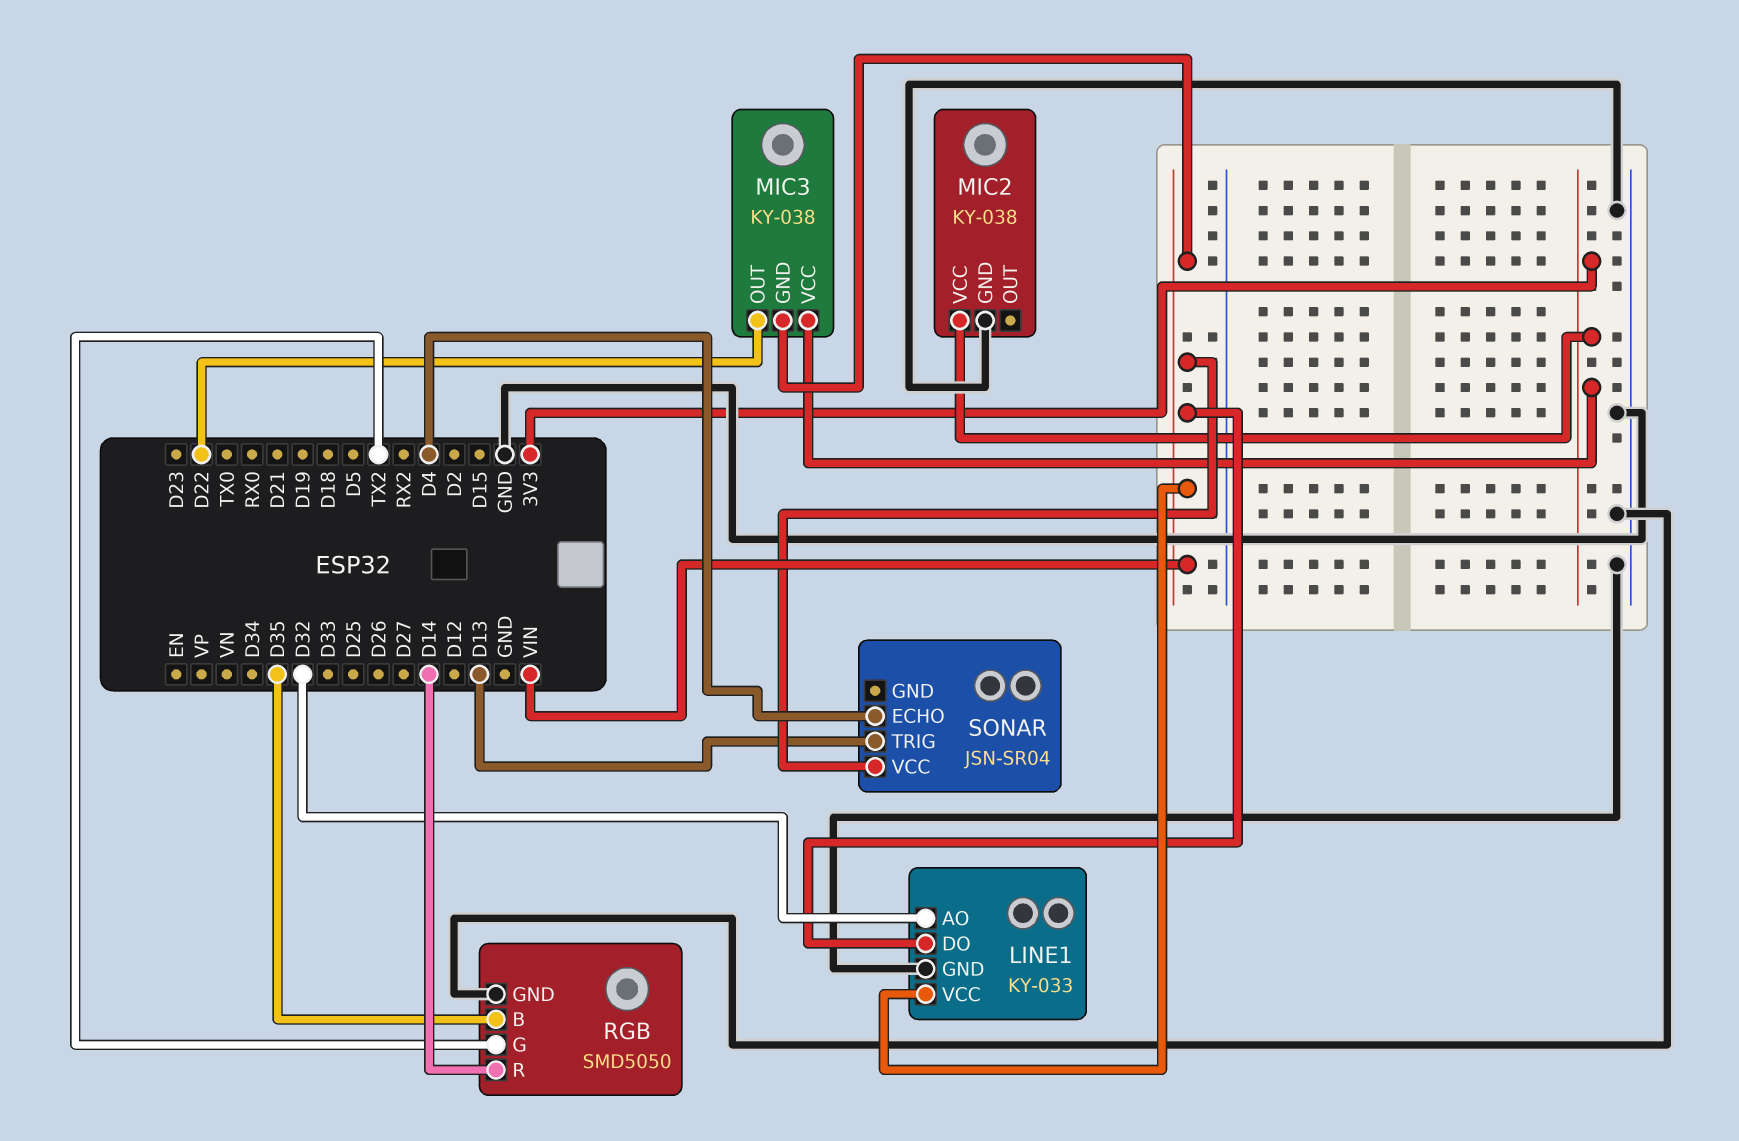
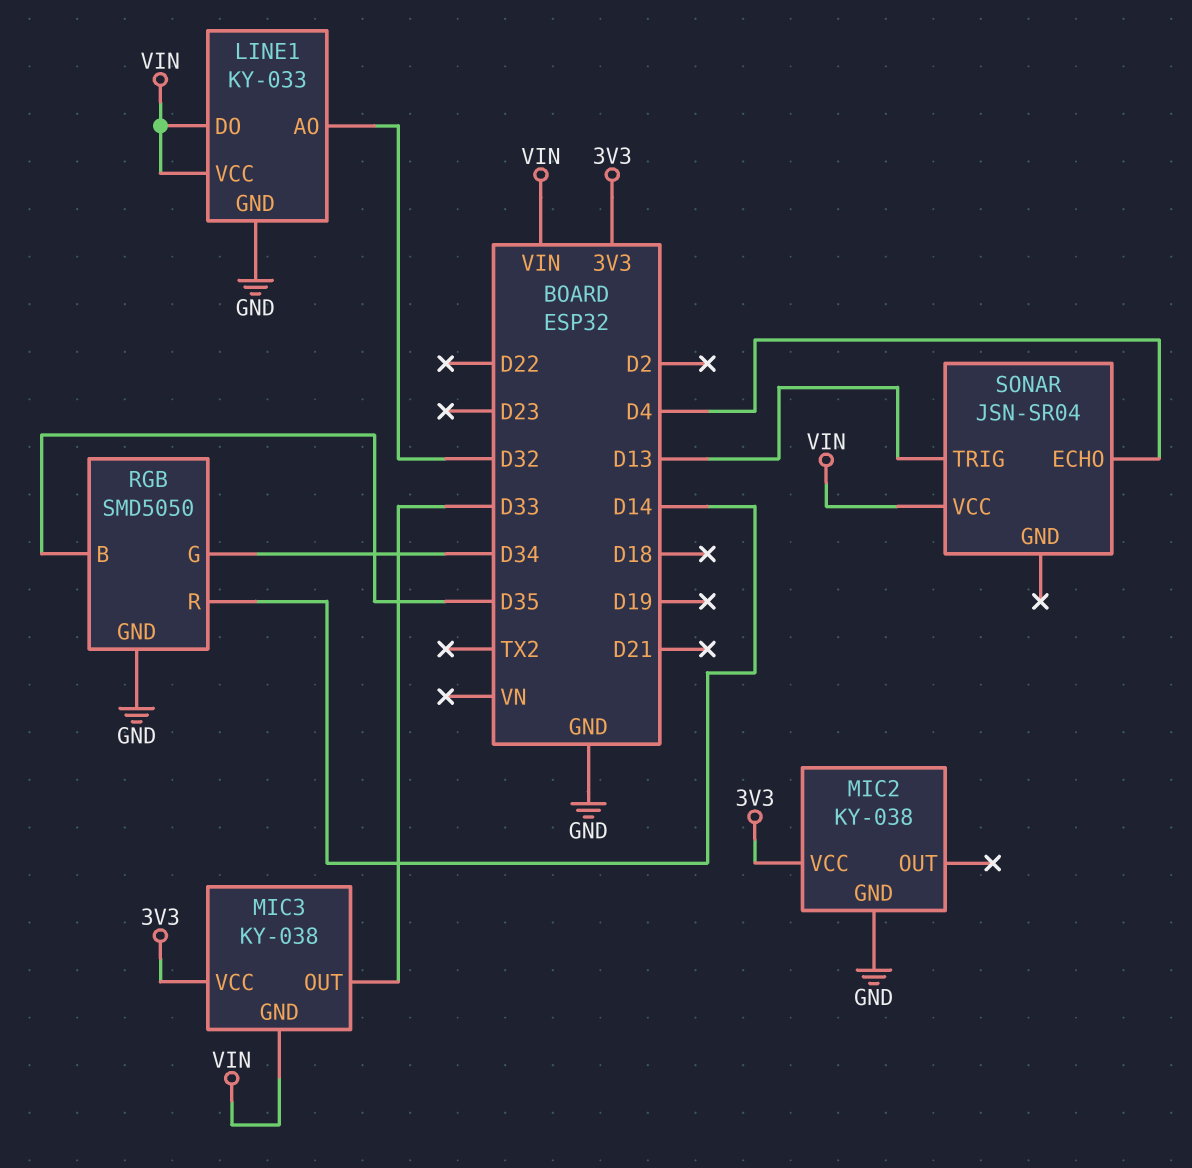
MIC3 pin OUT: D22 -> D33
RGB pin G: TX2 -> D34

